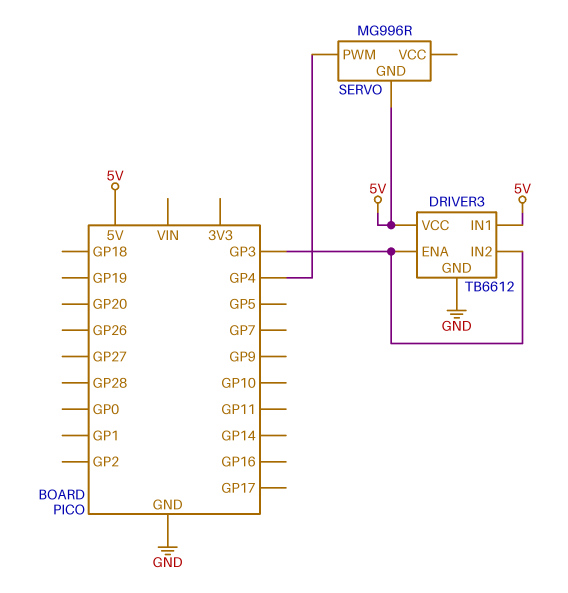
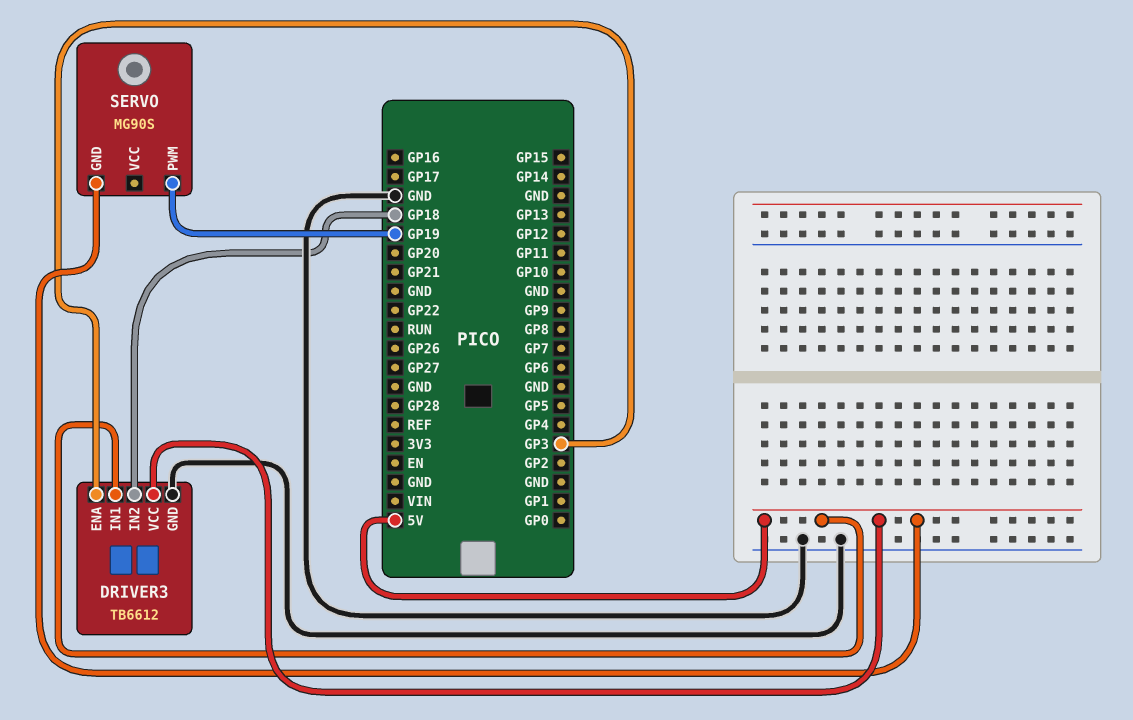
DRIVER3 pin IN2: GP3 -> GP18
SERVO: MG996R -> MG90S
SERVO pin PWM: GP4 -> GP19

